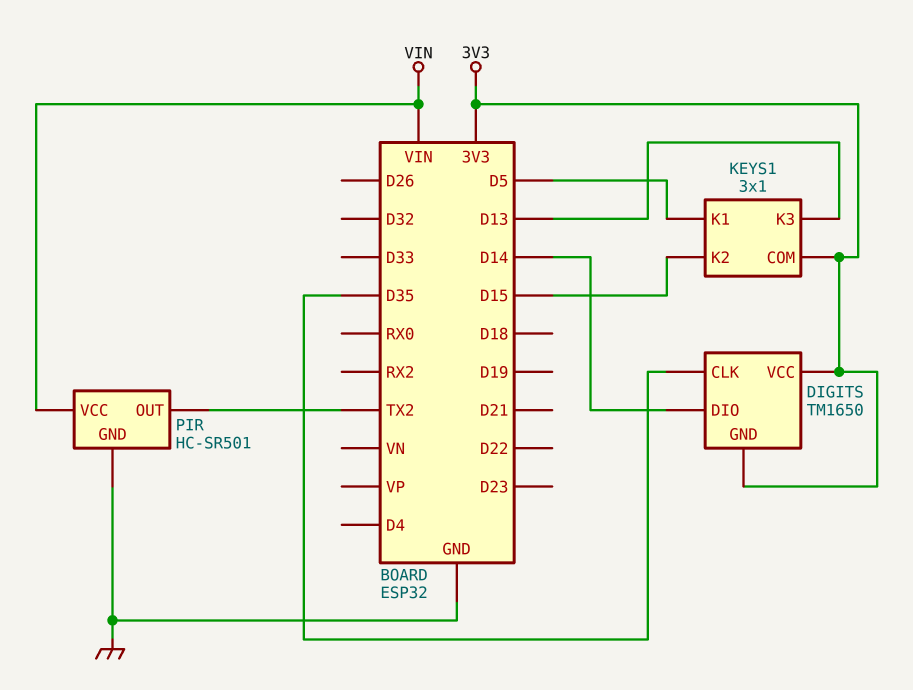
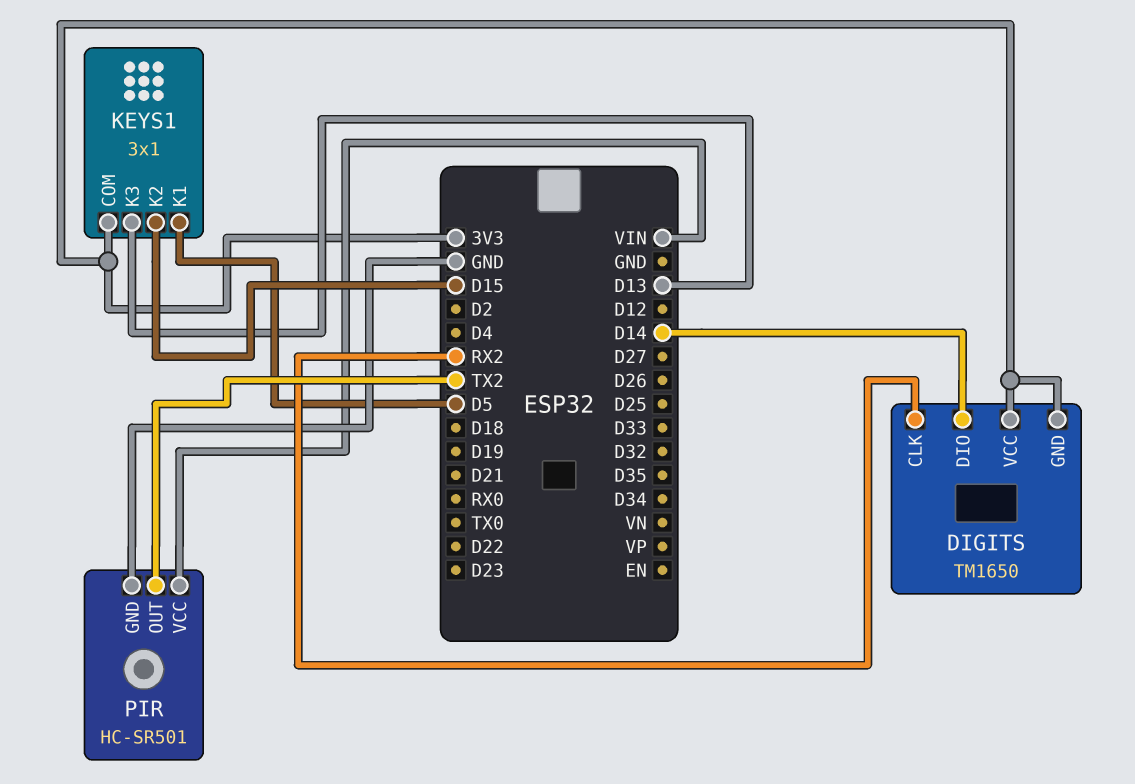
DIGITS pin CLK: D35 -> RX2

